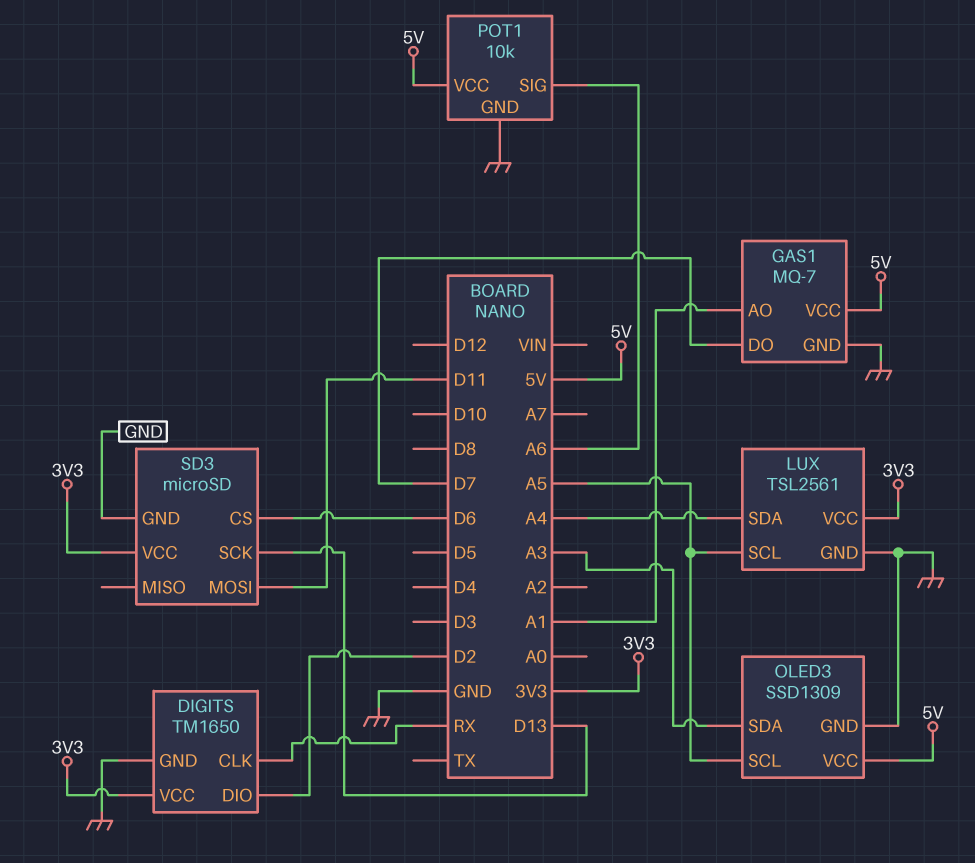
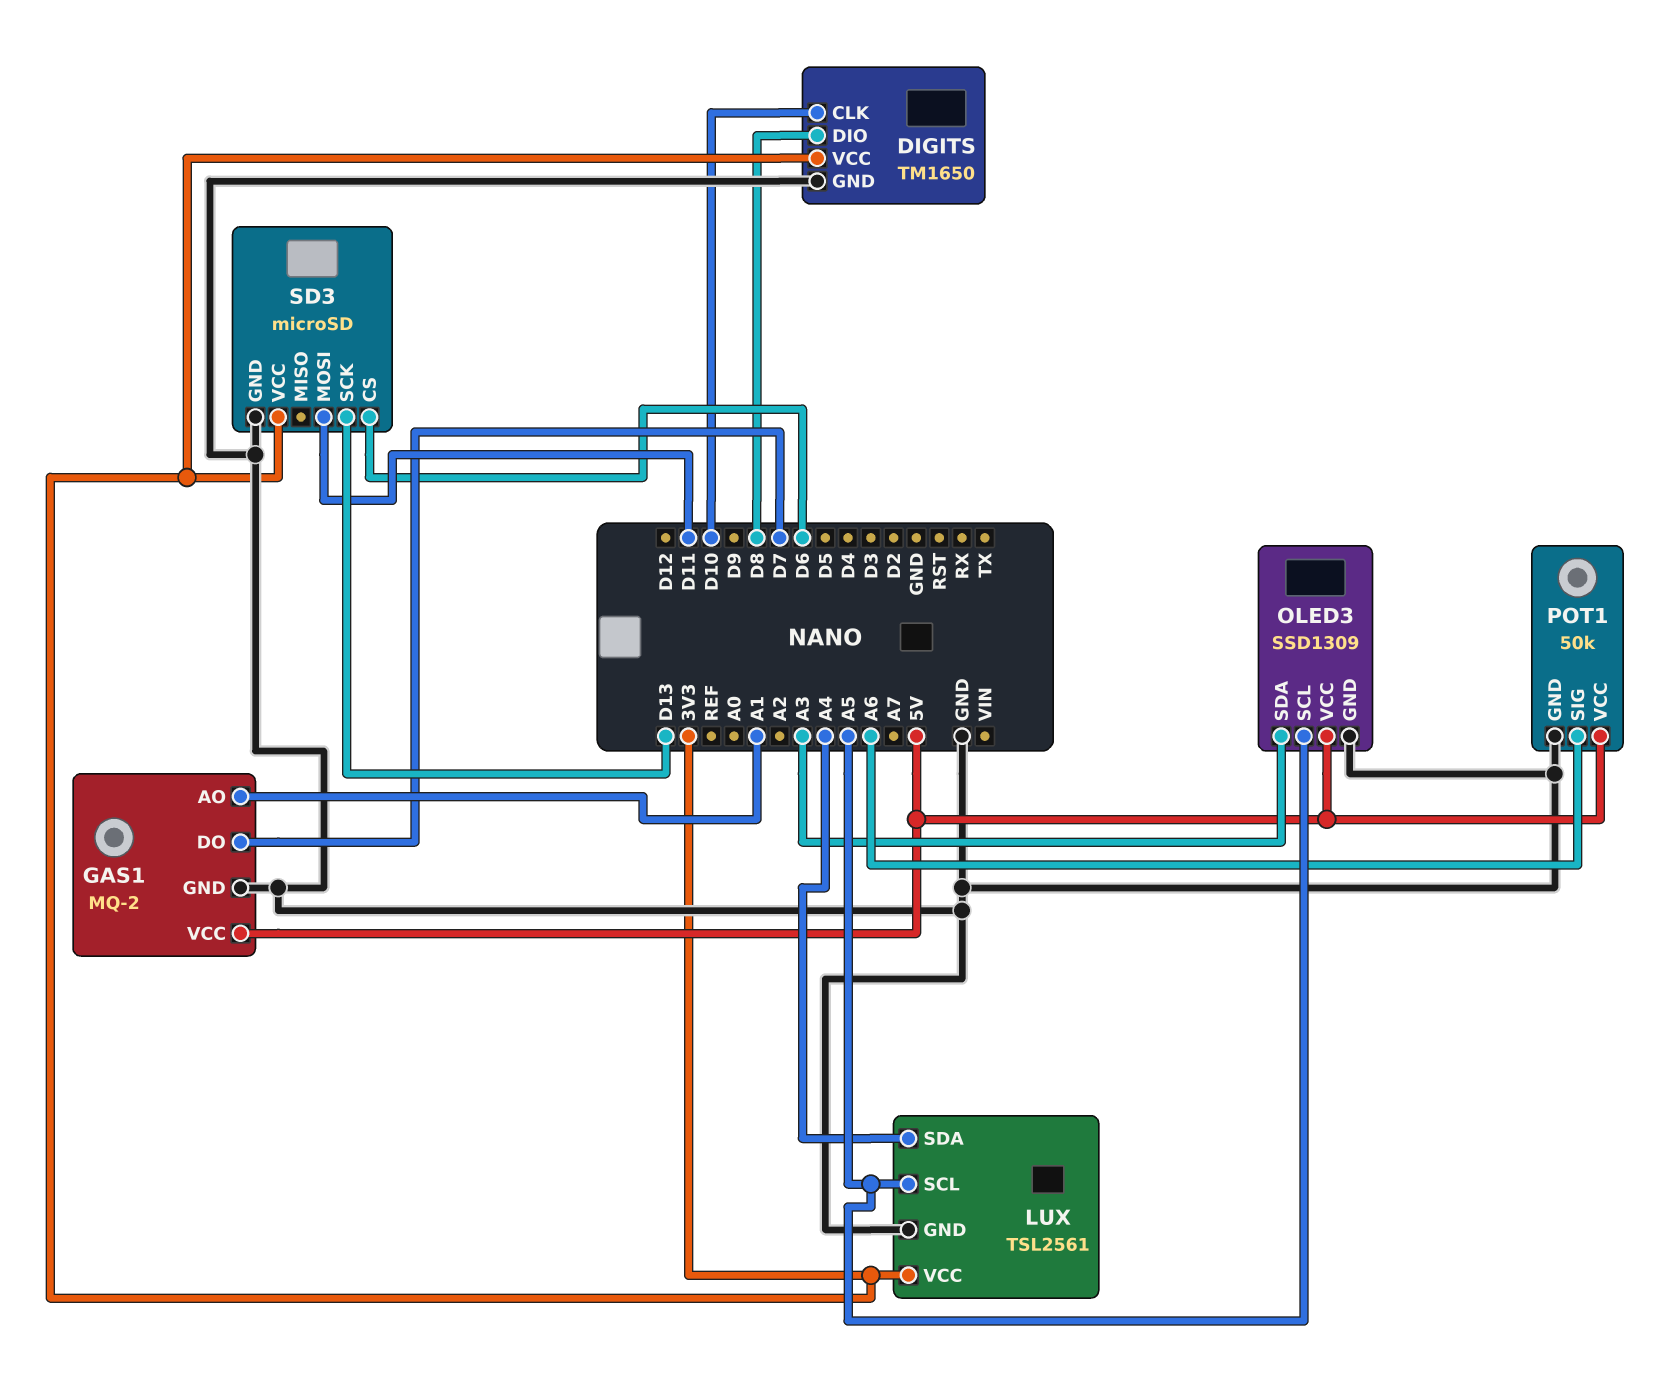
DIGITS pin CLK: RX -> D10
DIGITS pin DIO: D2 -> D8
GAS1: MQ-7 -> MQ-2
POT1: 10k -> 50k

